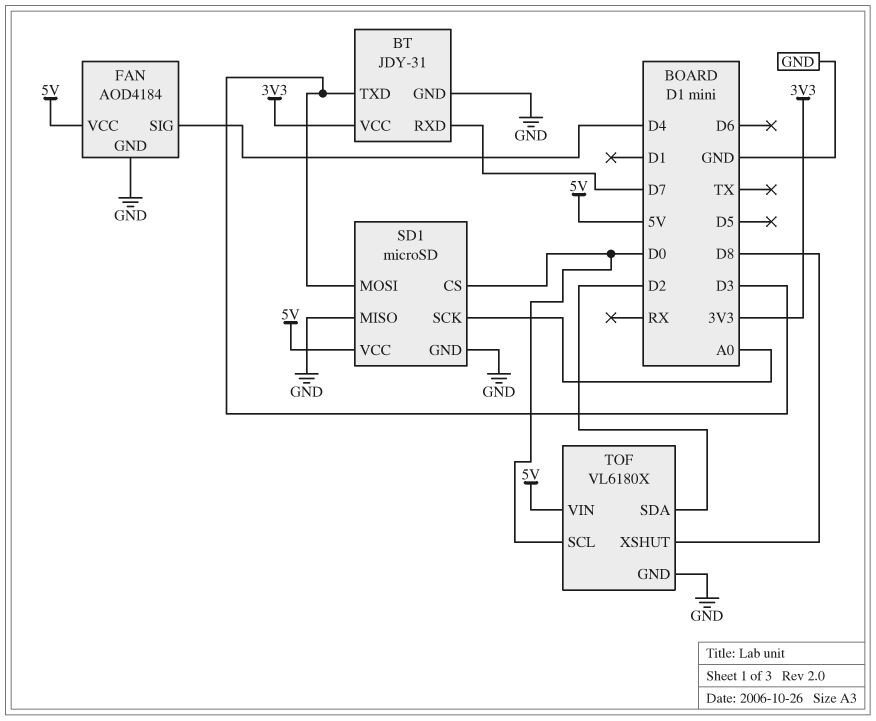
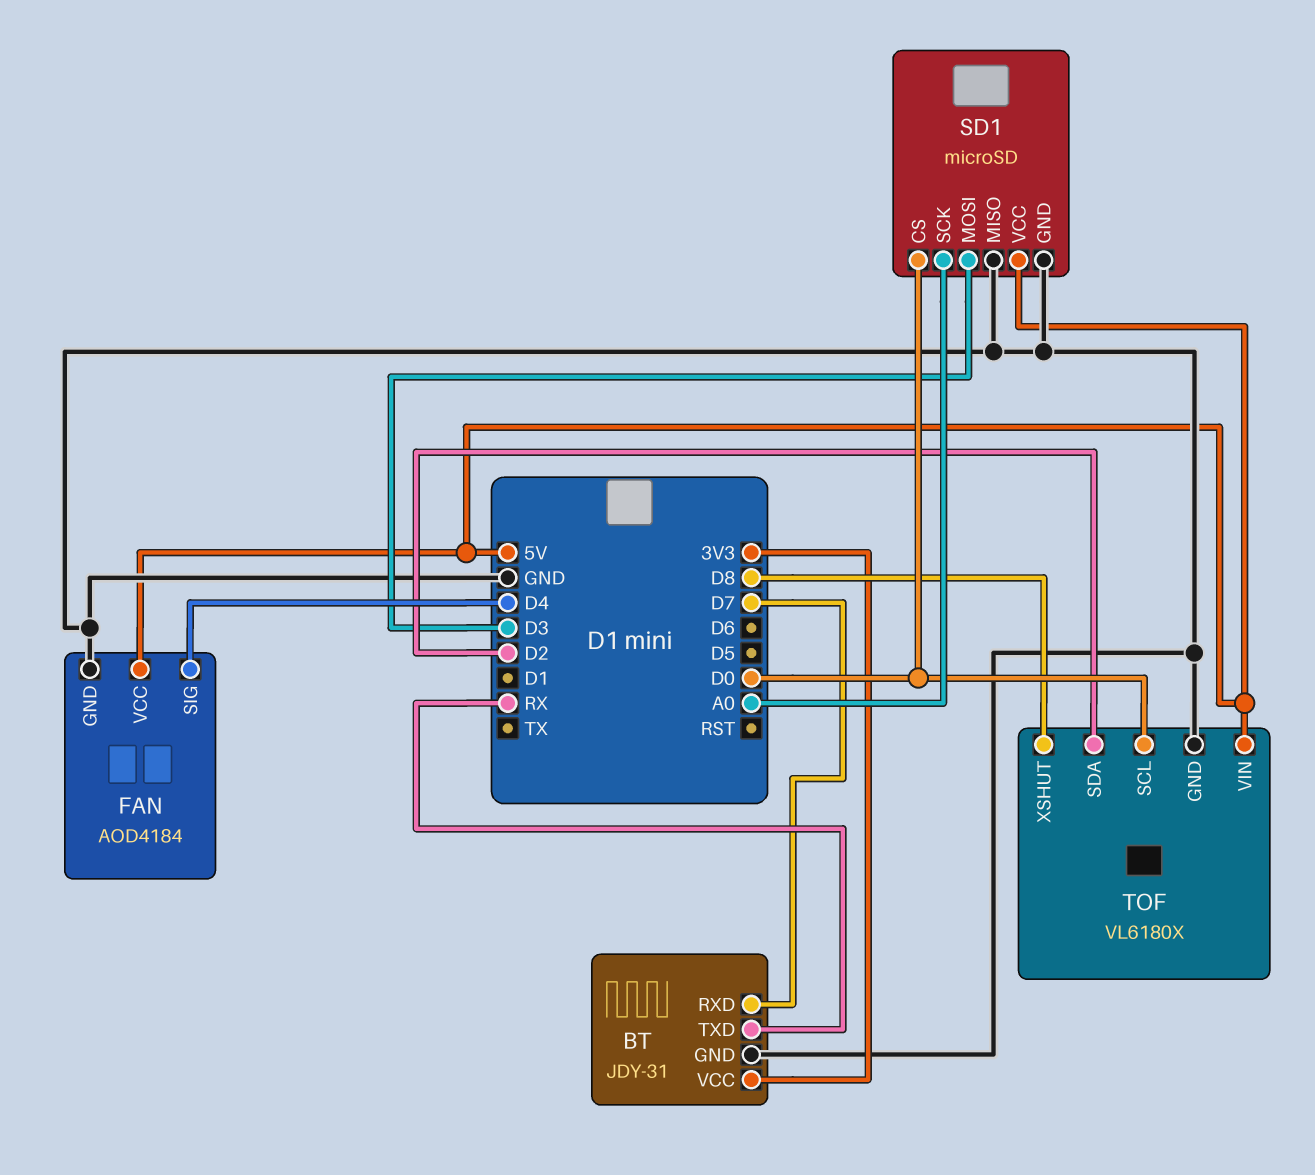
BT pin TXD: D3 -> RX

